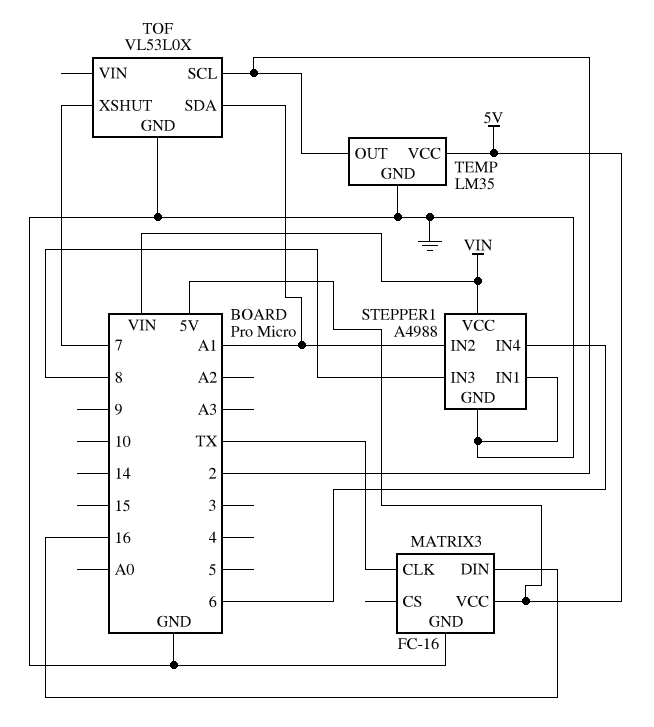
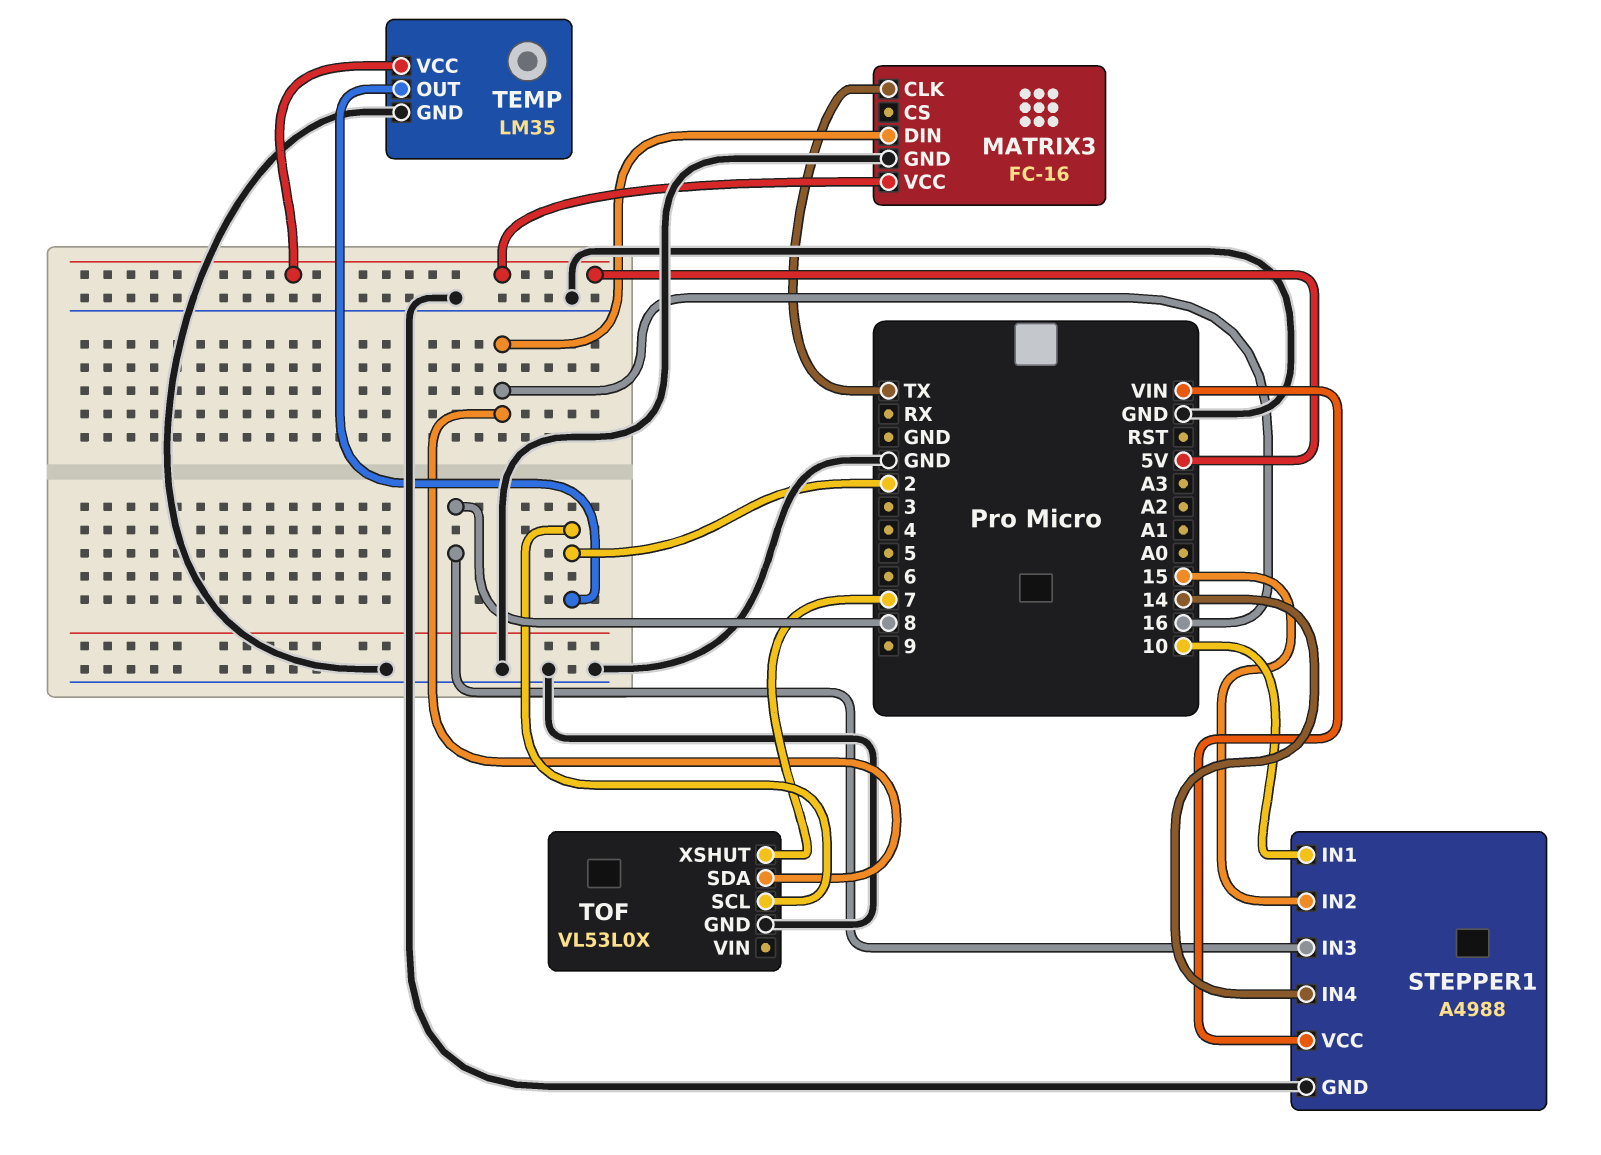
STEPPER1 pin IN1: GND -> 10
STEPPER1 pin IN2: A1 -> 15
STEPPER1 pin IN4: 6 -> 14
TOF pin SDA: A1 -> 16

